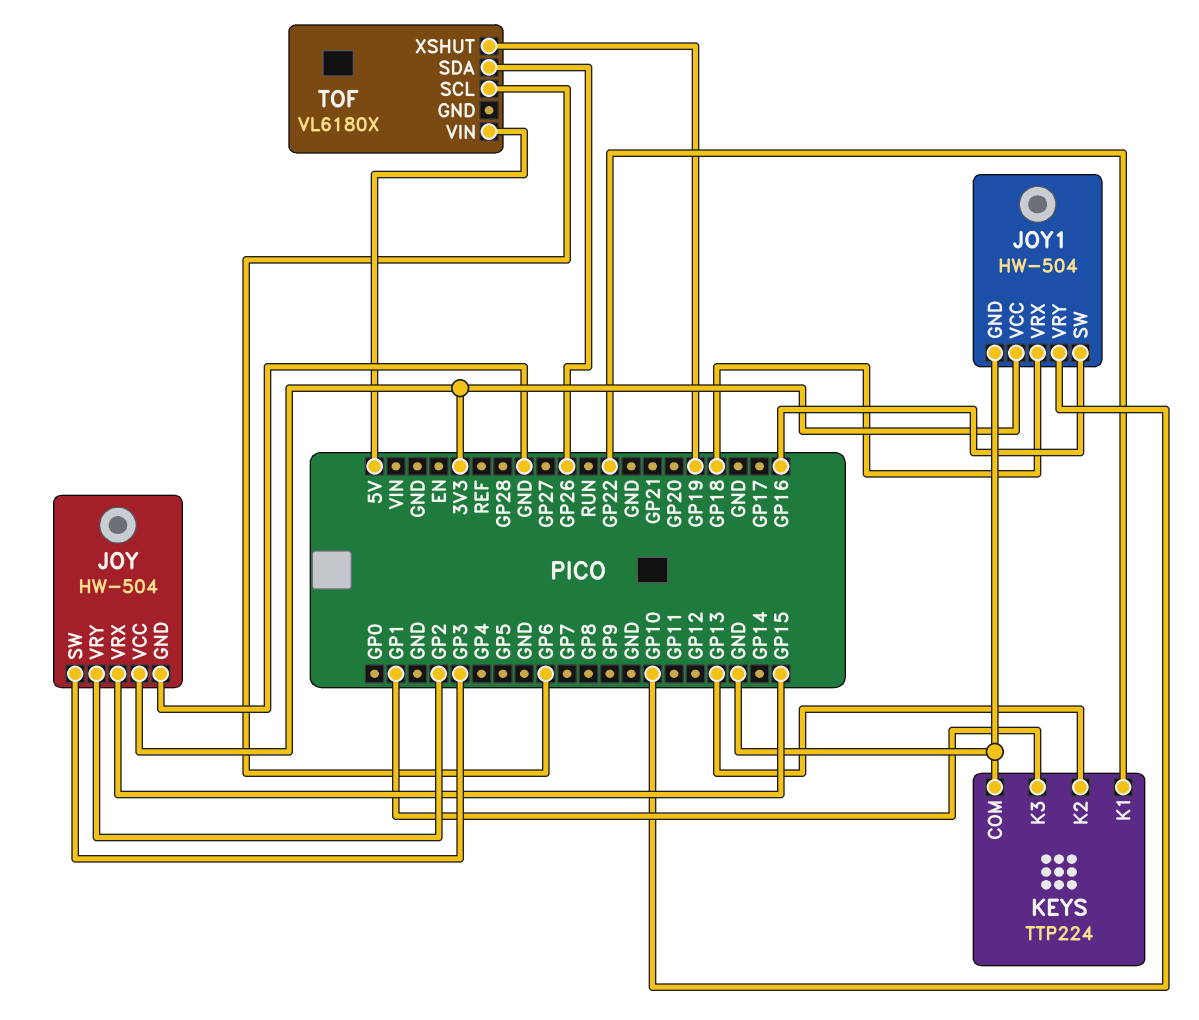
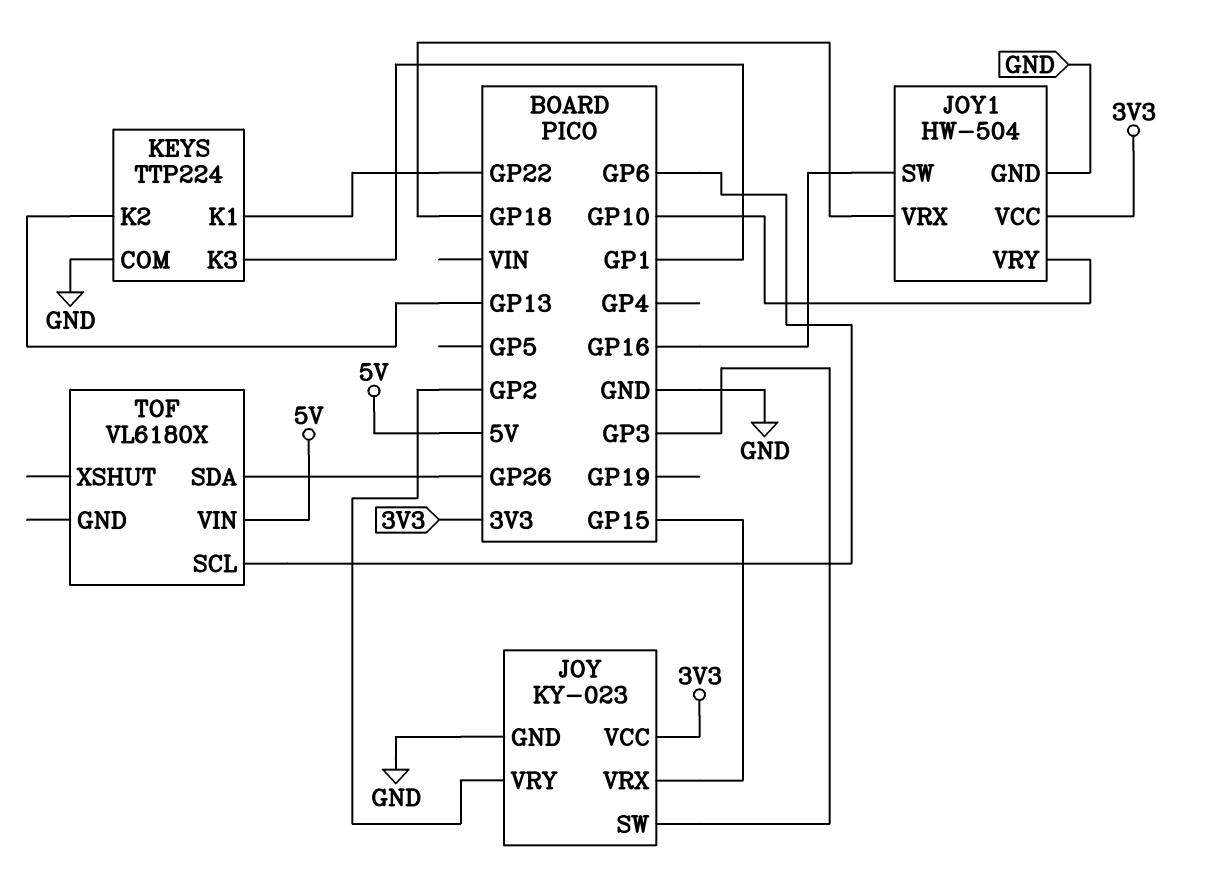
JOY: HW-504 -> KY-023
TOF pin XSHUT: GP19 -> none

